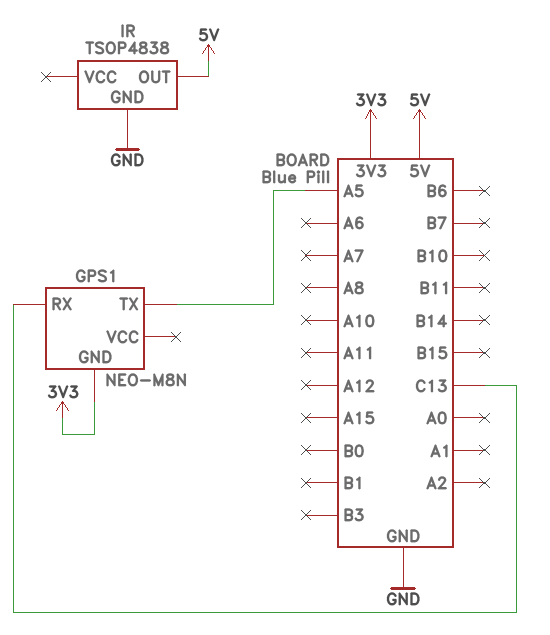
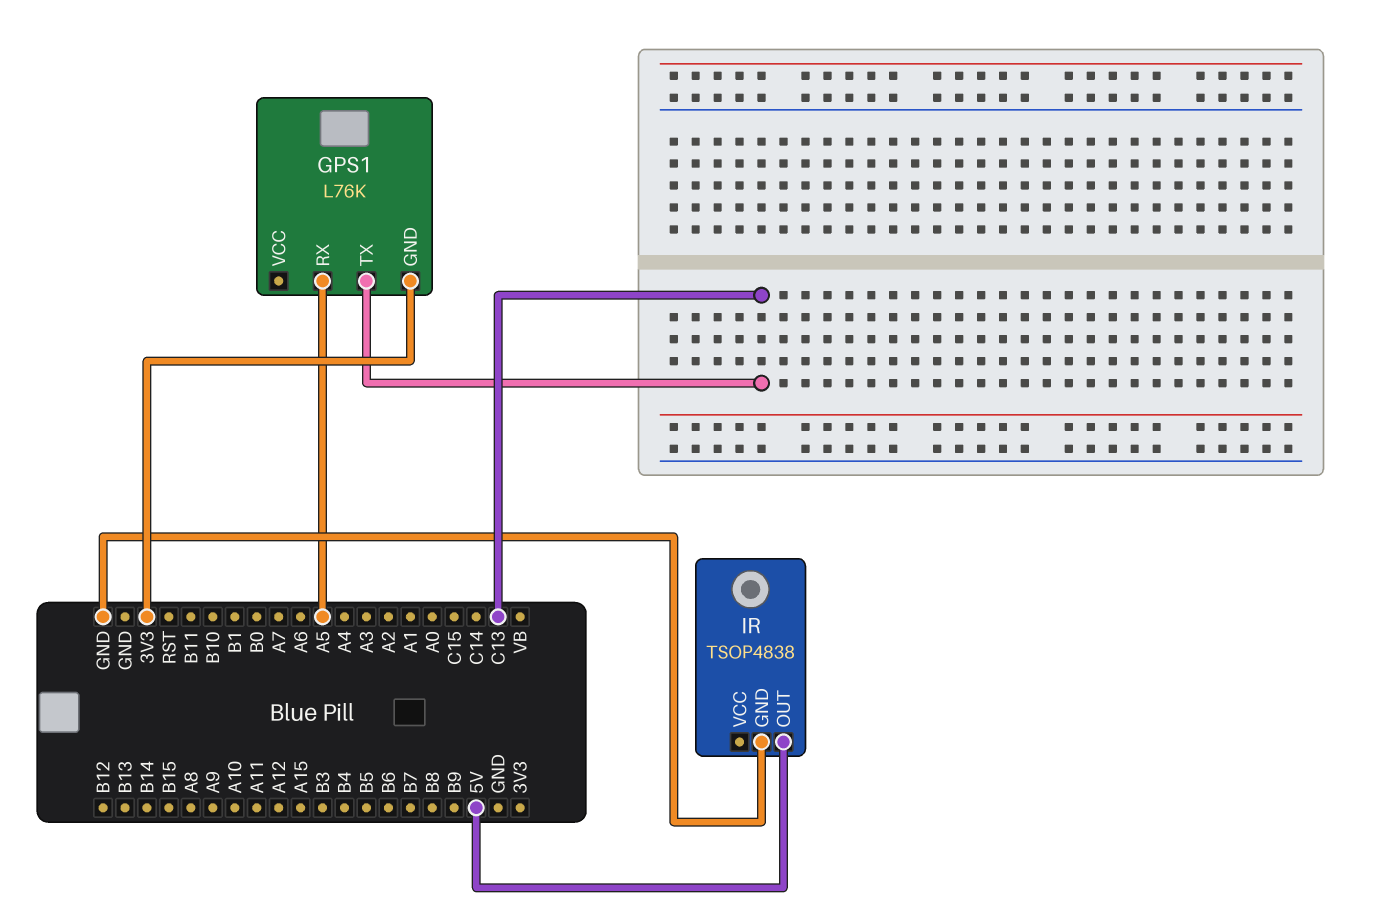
GPS1: NEO-M8N -> L76K
GPS1 pin RX: C13 -> A5
GPS1 pin TX: A5 -> C13

